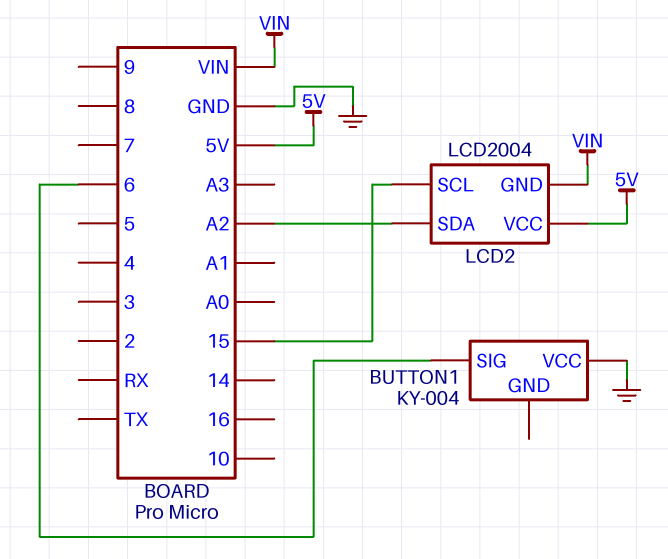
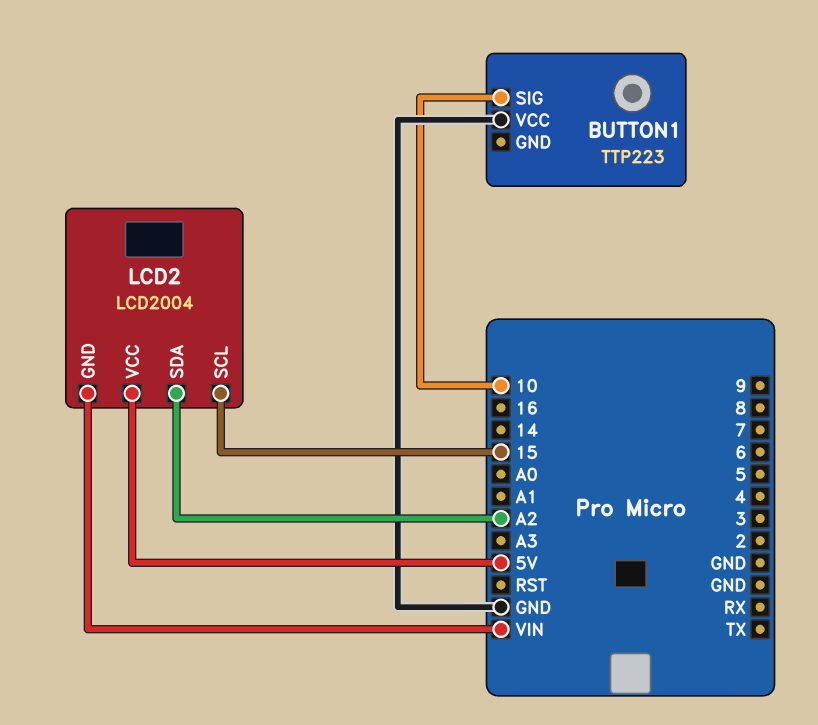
BUTTON1: KY-004 -> TTP223
BUTTON1 pin SIG: 6 -> 10

